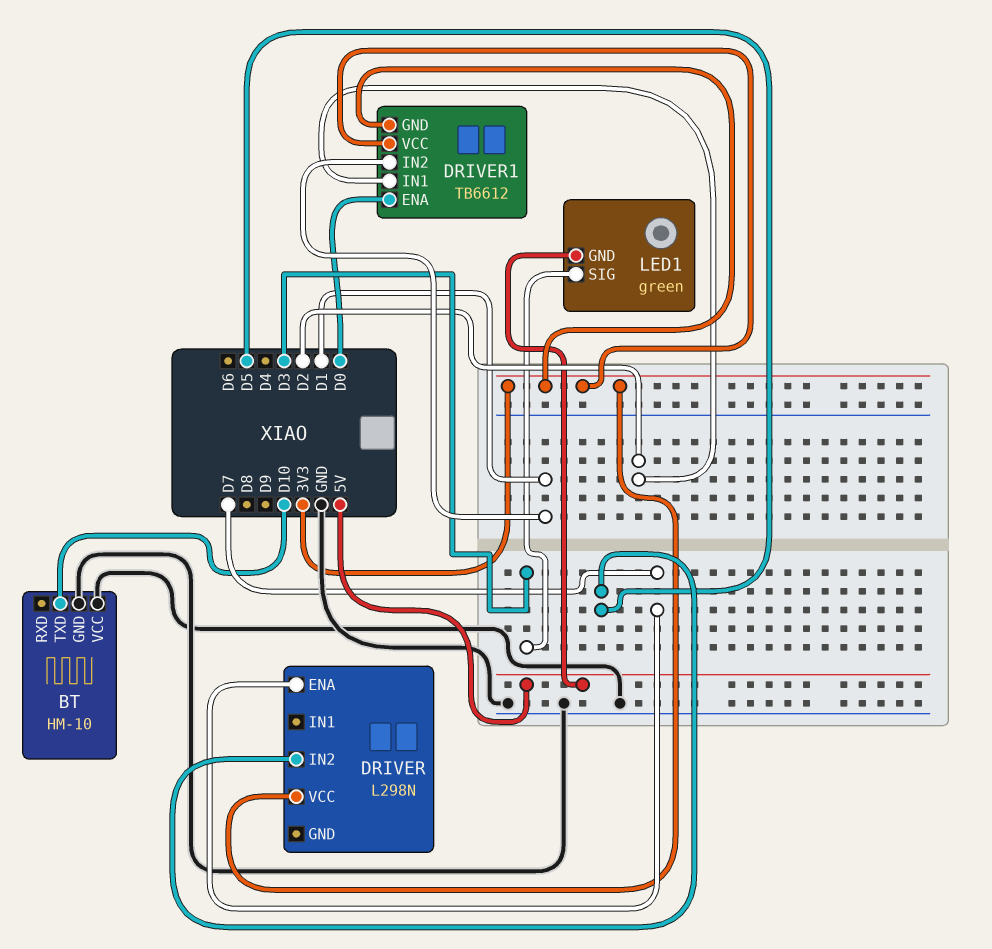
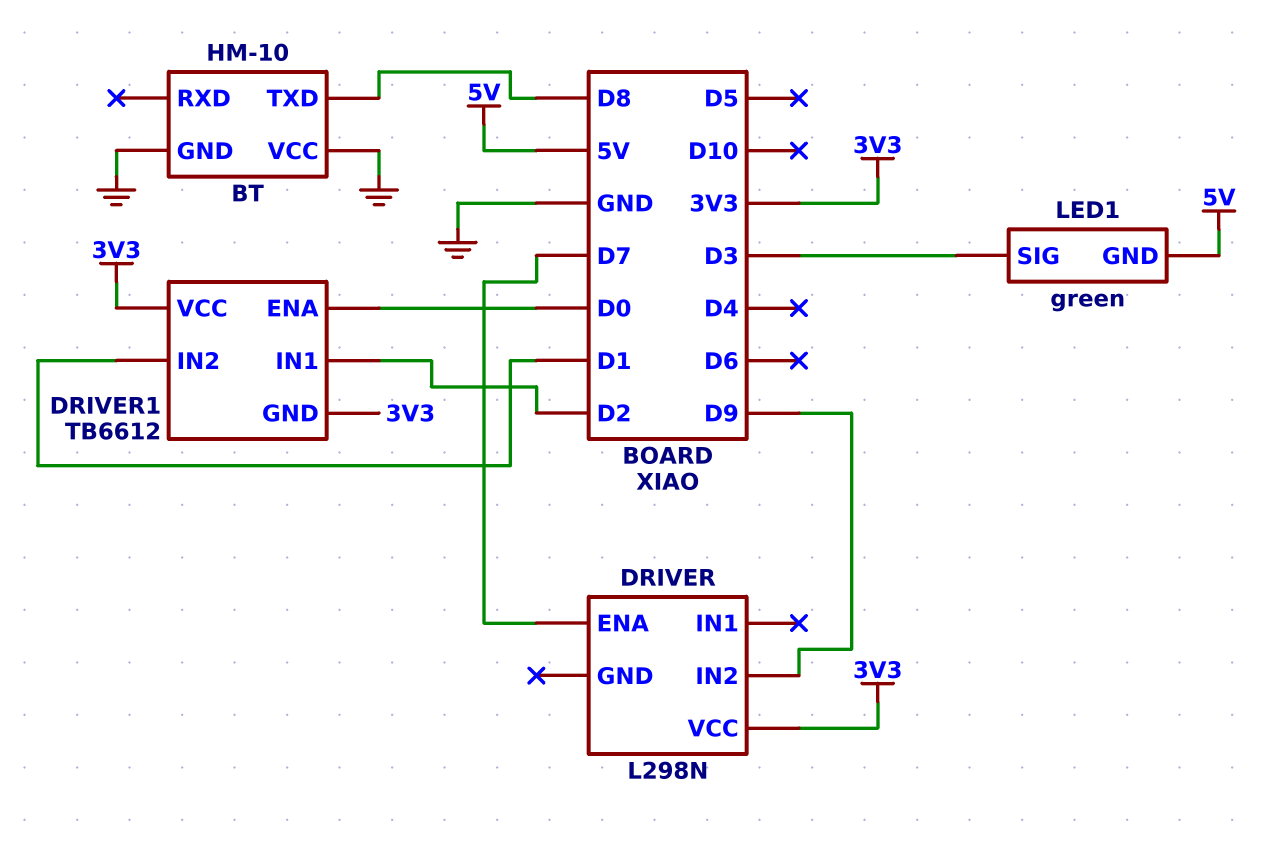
BT pin TXD: D10 -> D8
DRIVER pin IN2: D5 -> D9

